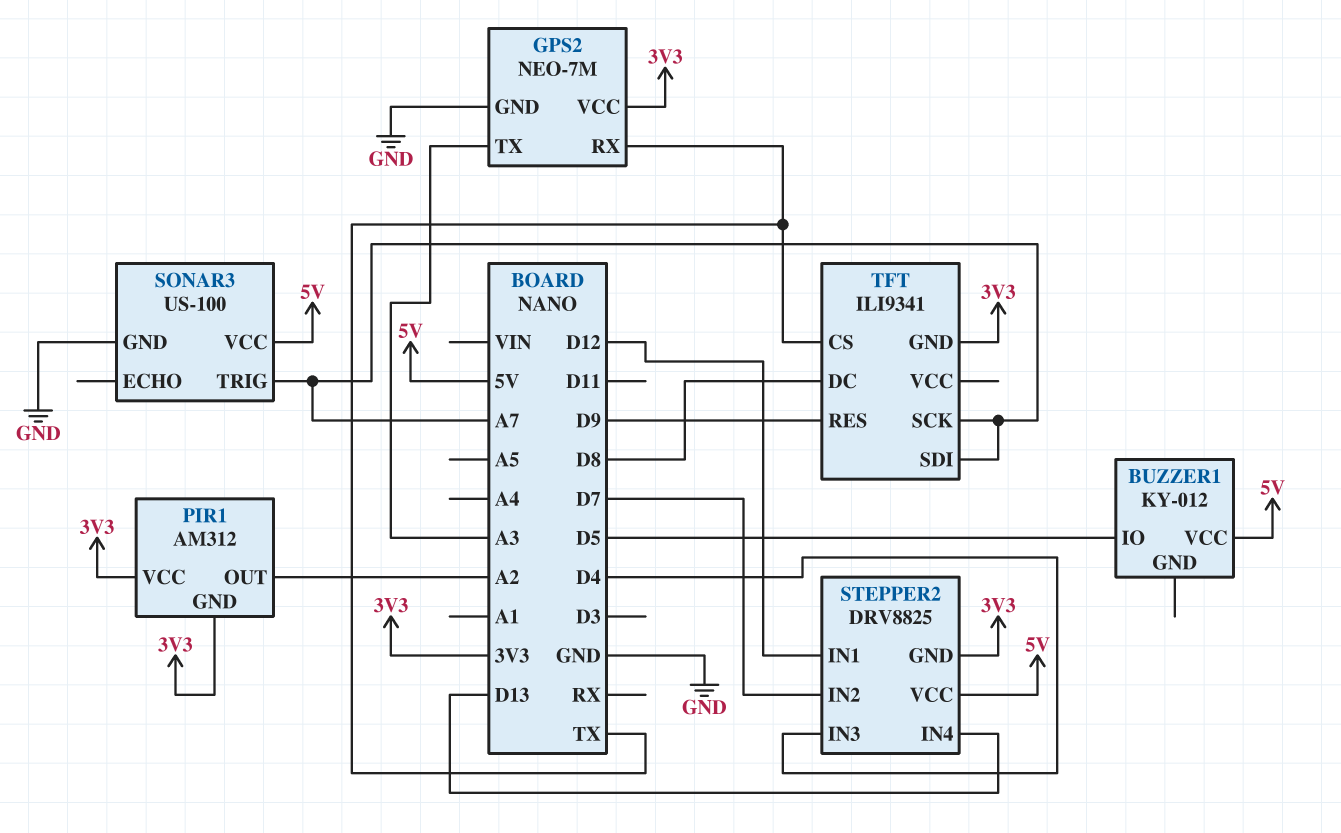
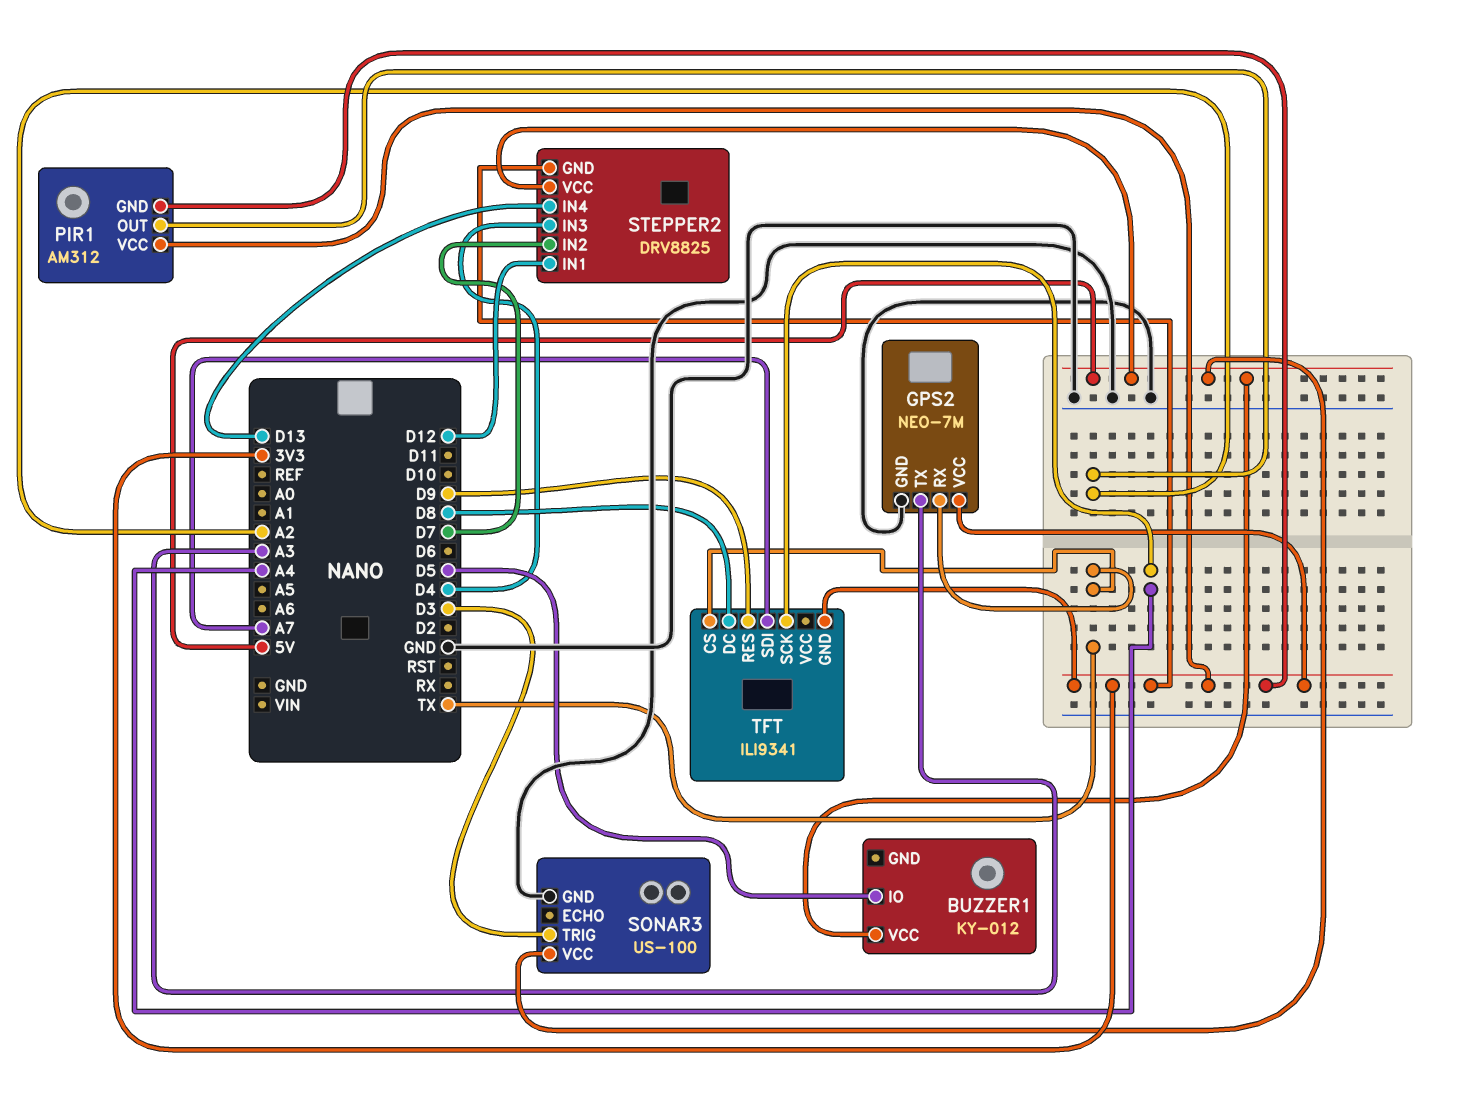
SONAR3 pin TRIG: A7 -> D3
TFT pin SCK: A7 -> A4

